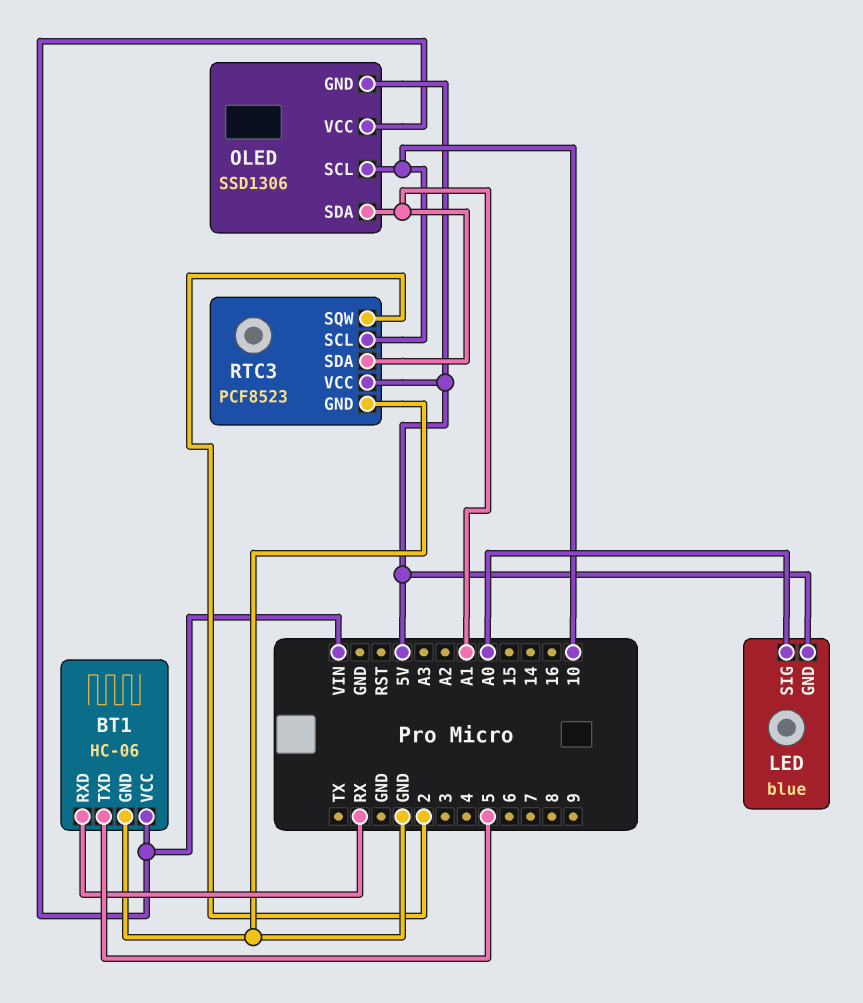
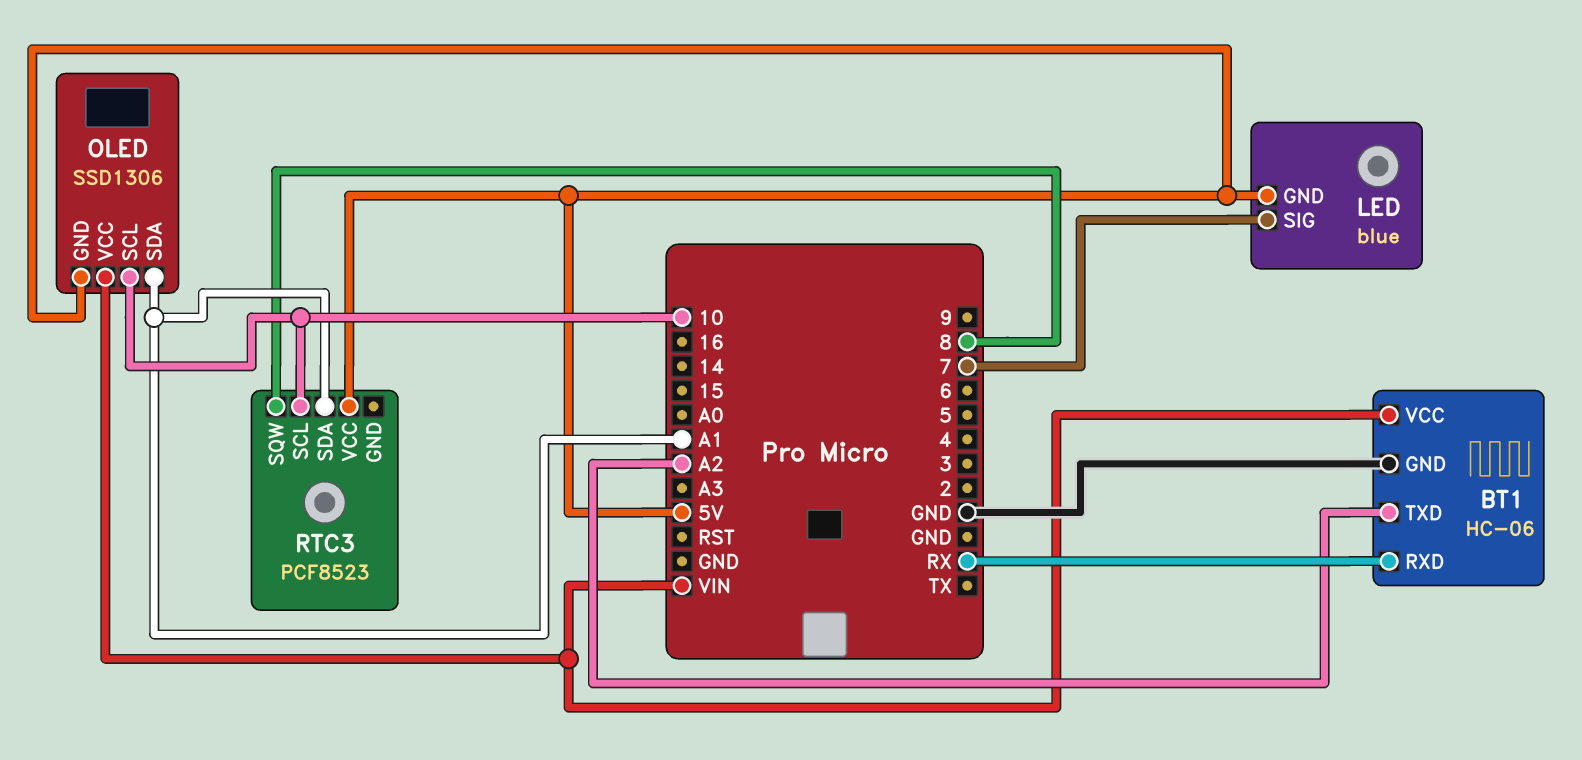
BT1 pin TXD: 5 -> A2
LED pin SIG: A0 -> 7
RTC3 pin GND: GND -> none
RTC3 pin SQW: 2 -> 8

